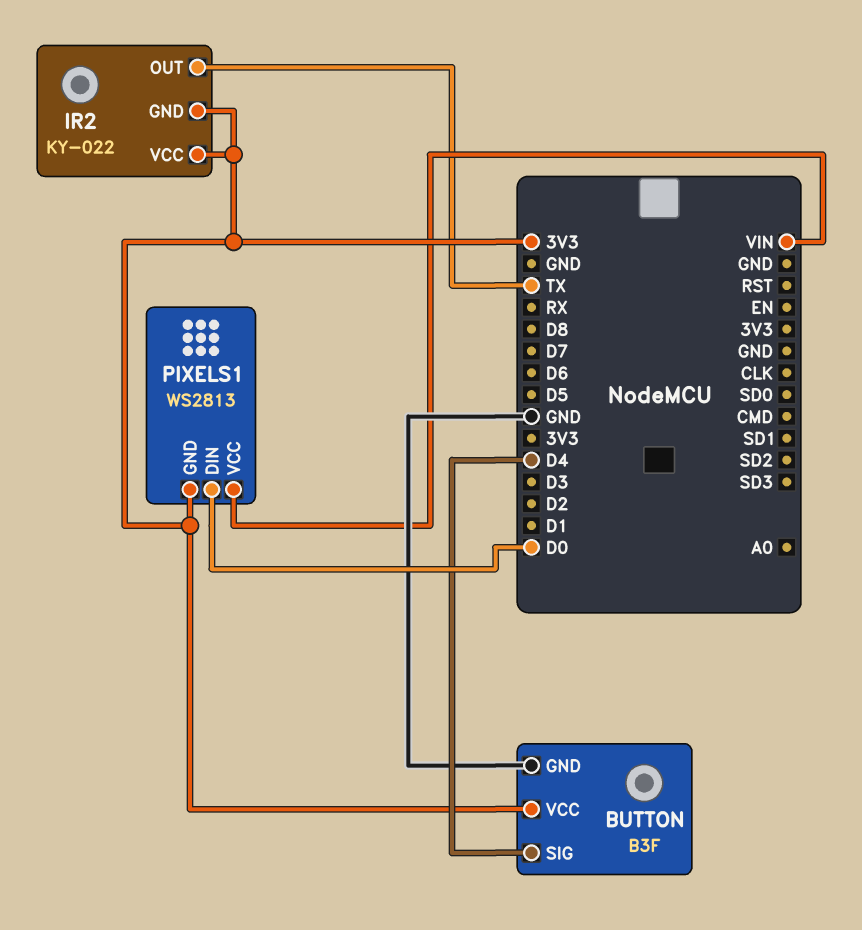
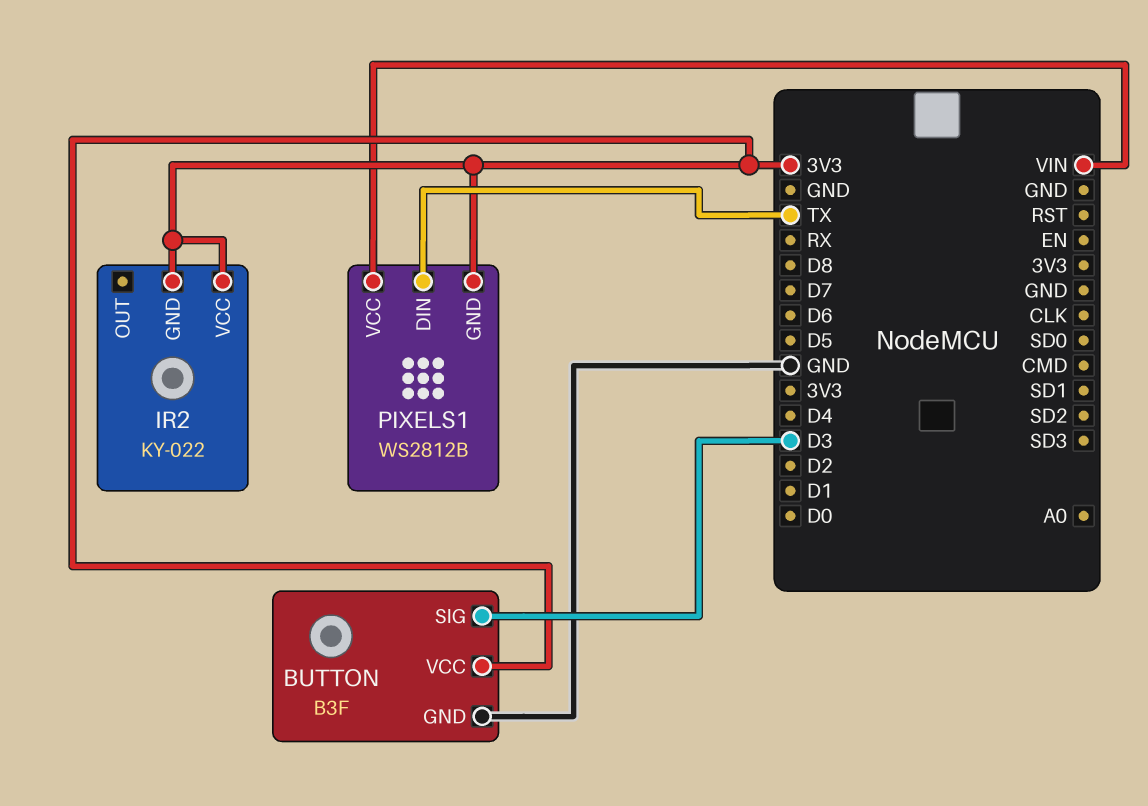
BUTTON pin SIG: D4 -> D3
IR2 pin OUT: TX -> none
PIXELS1: WS2813 -> WS2812B
PIXELS1 pin DIN: D0 -> TX

